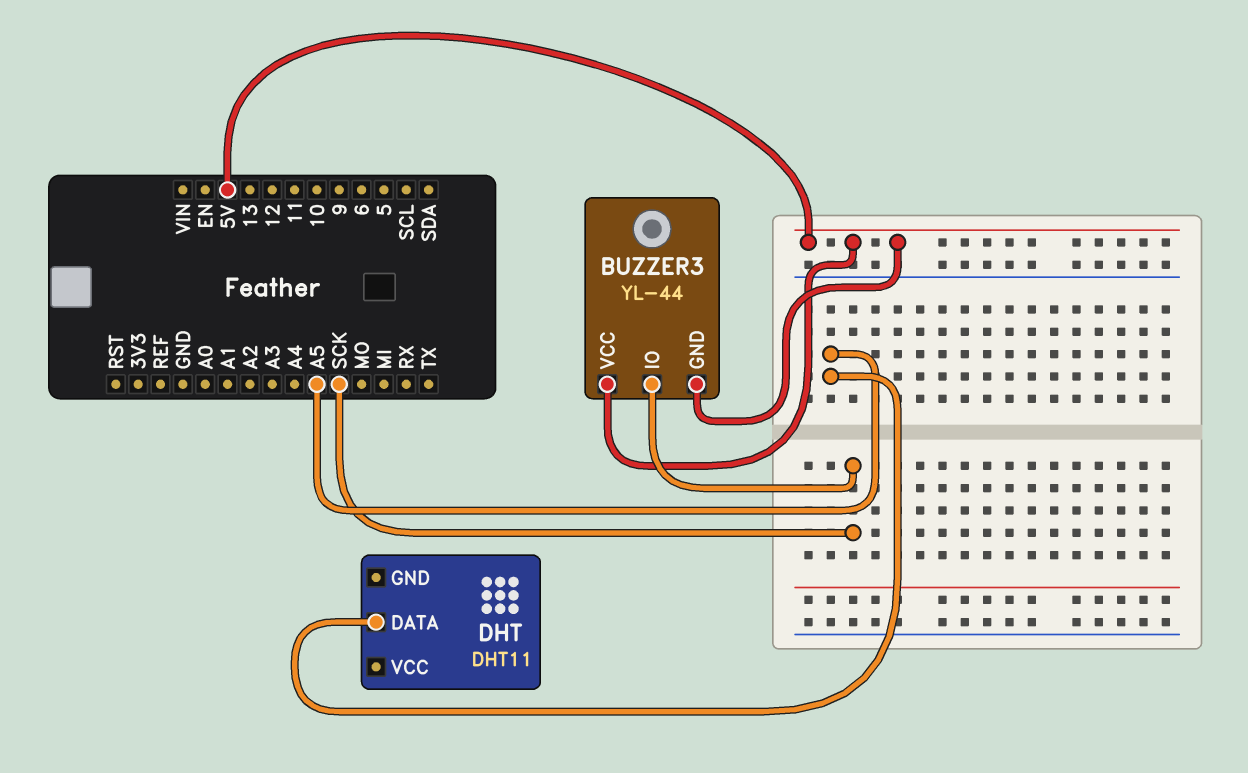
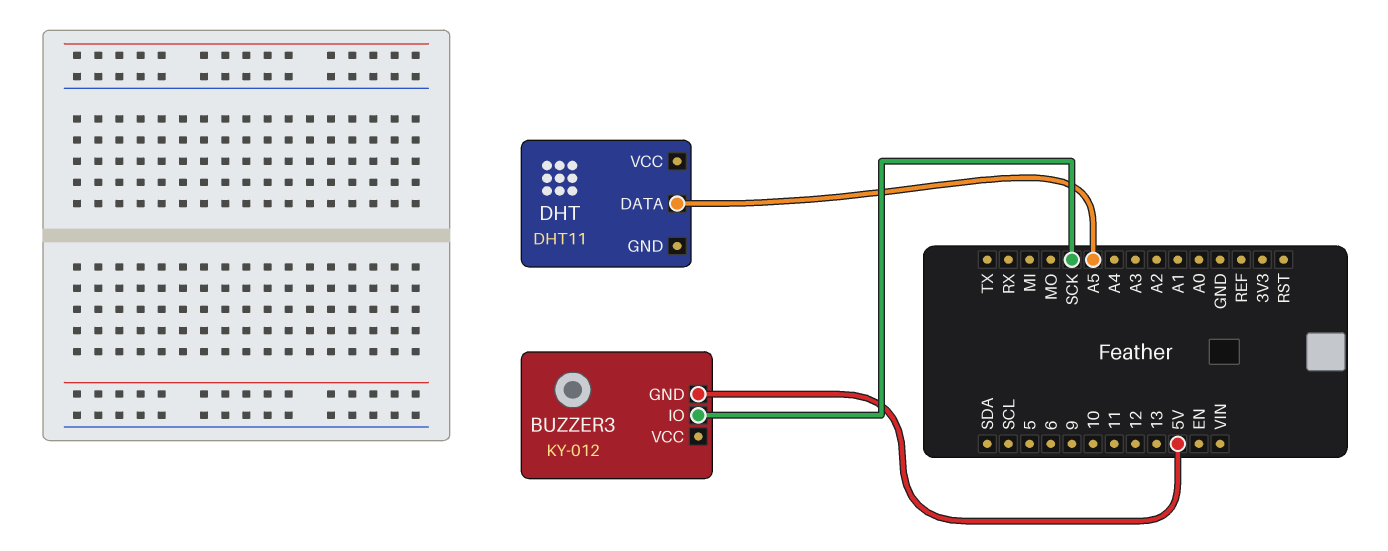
BUZZER3: YL-44 -> KY-012
BUZZER3 pin VCC: 5V -> none

